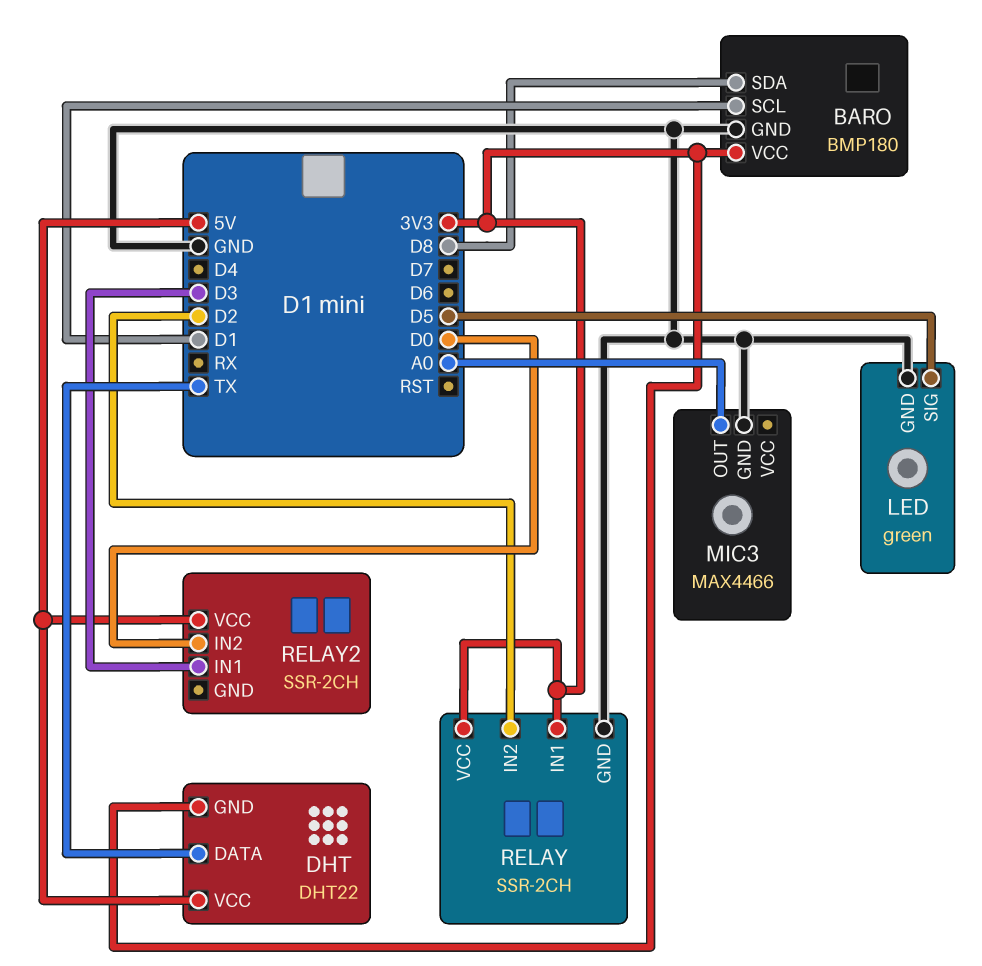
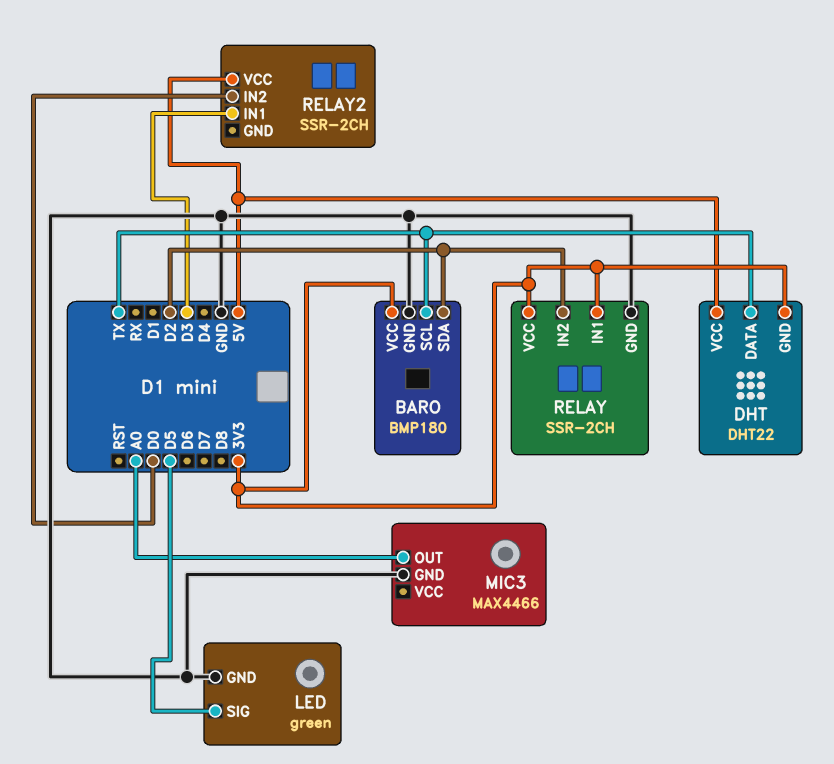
BARO pin SCL: D1 -> TX
BARO pin SDA: D8 -> D2

